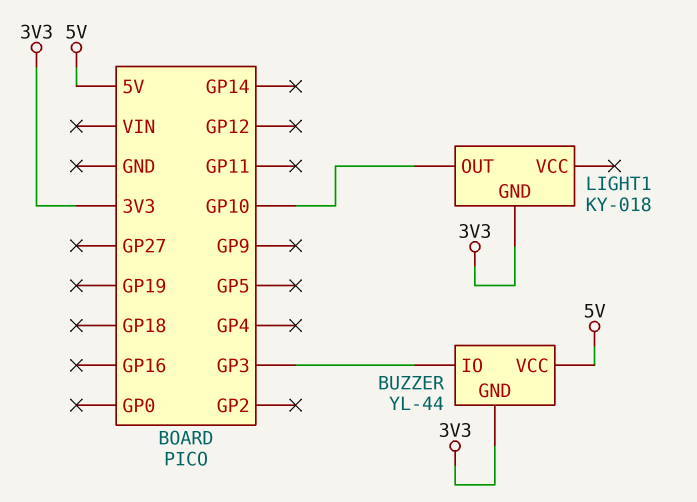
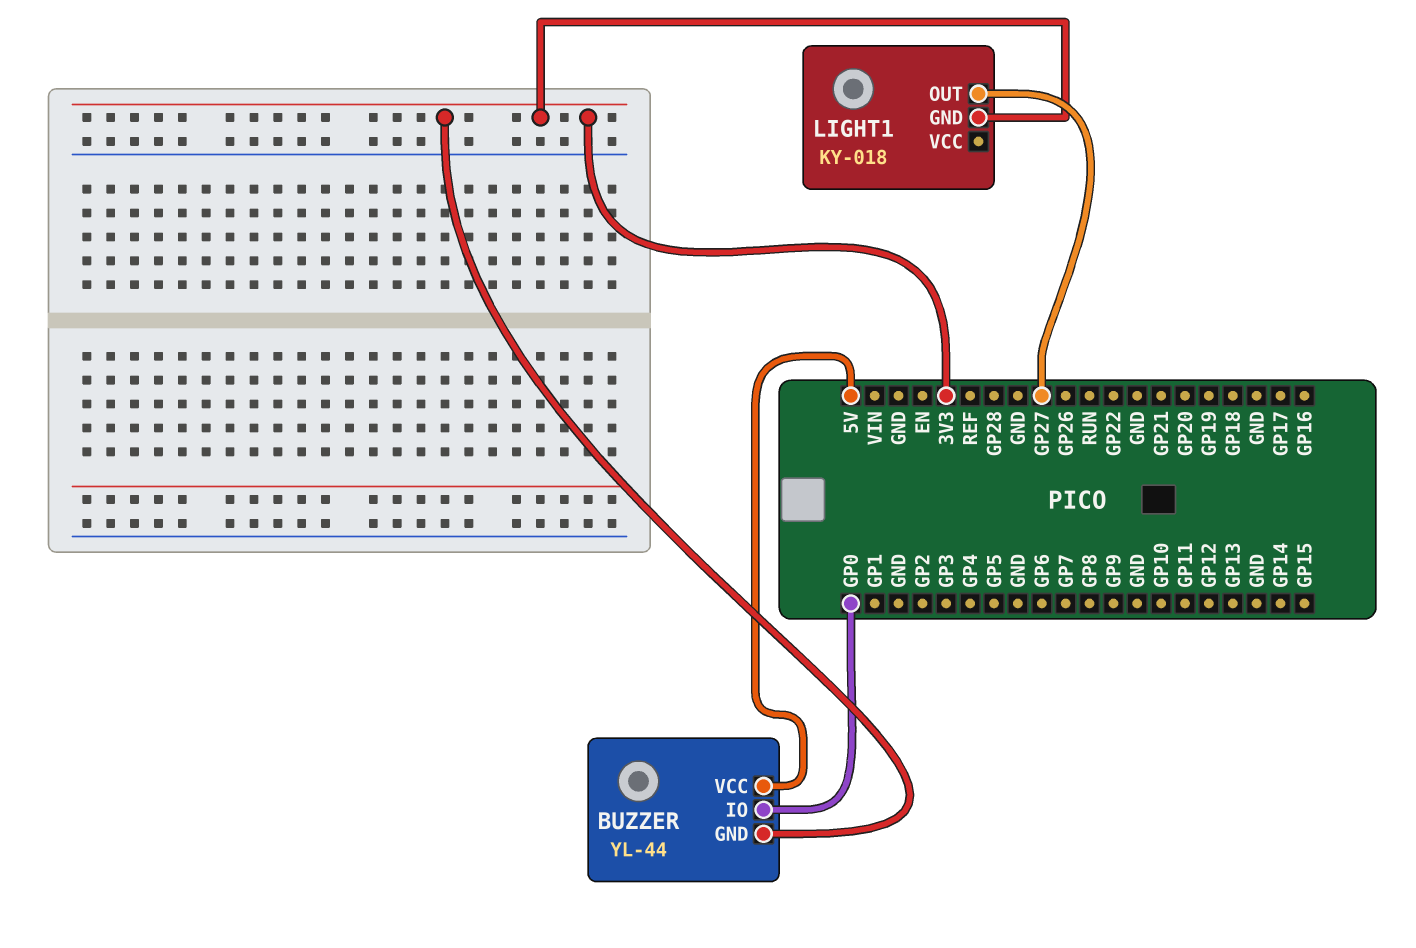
BUZZER pin IO: GP3 -> GP0
LIGHT1 pin OUT: GP10 -> GP27

